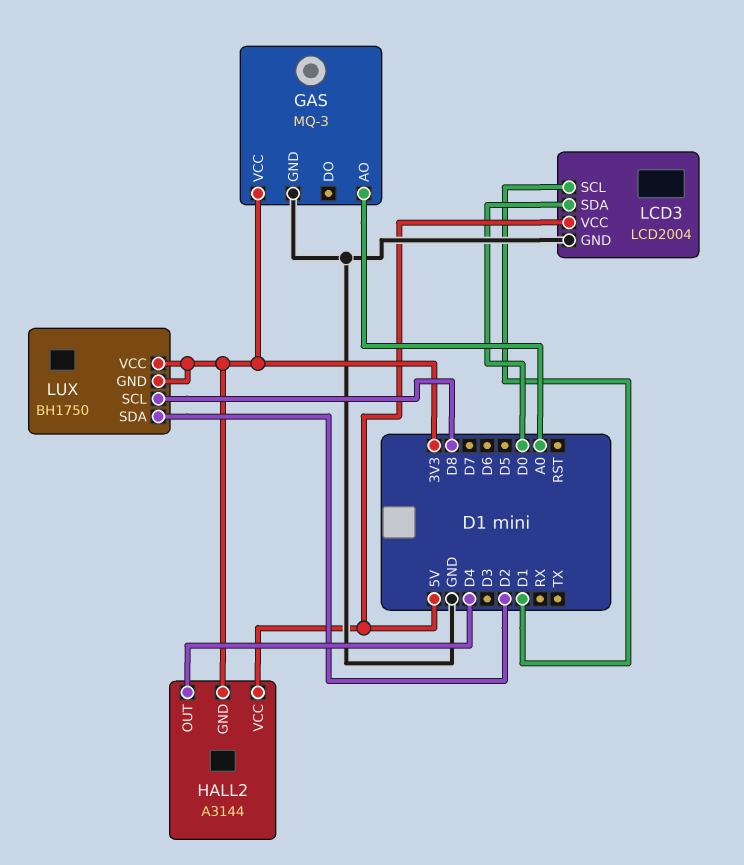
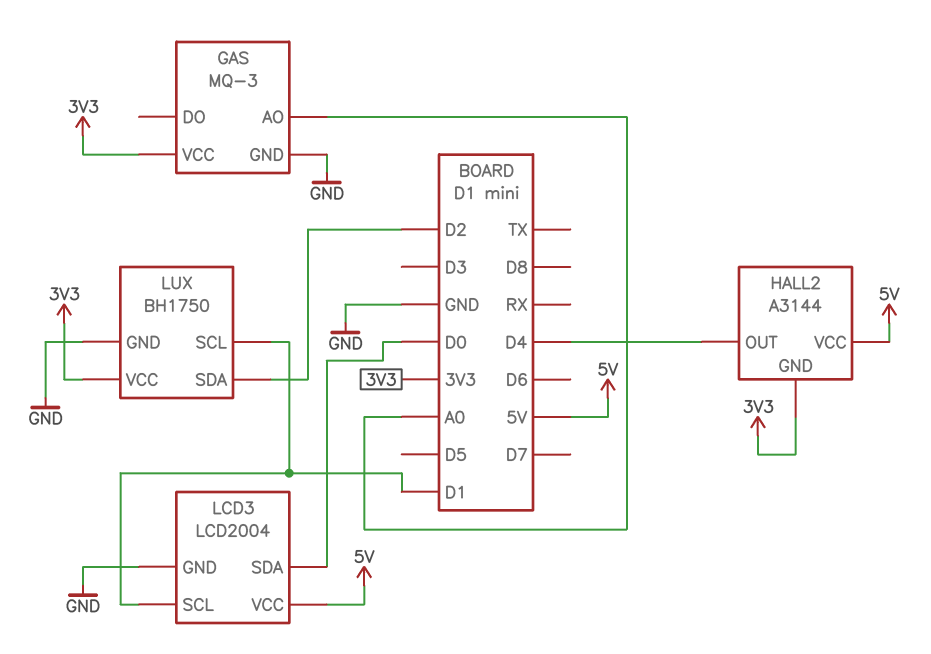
LUX pin GND: 3V3 -> GND
LUX pin SCL: D8 -> D1

